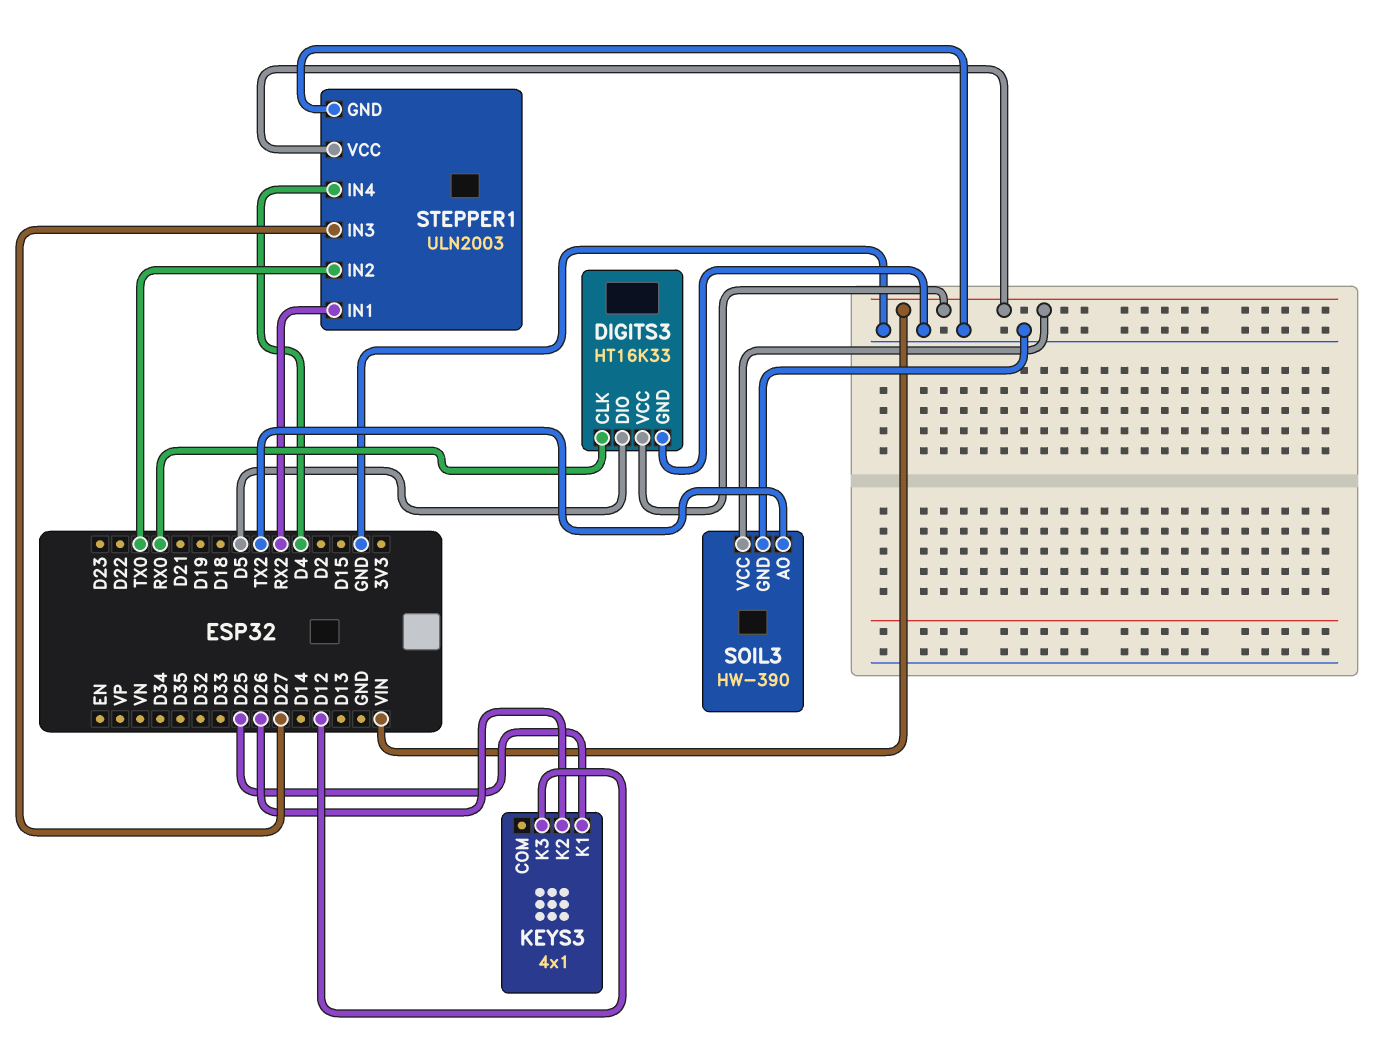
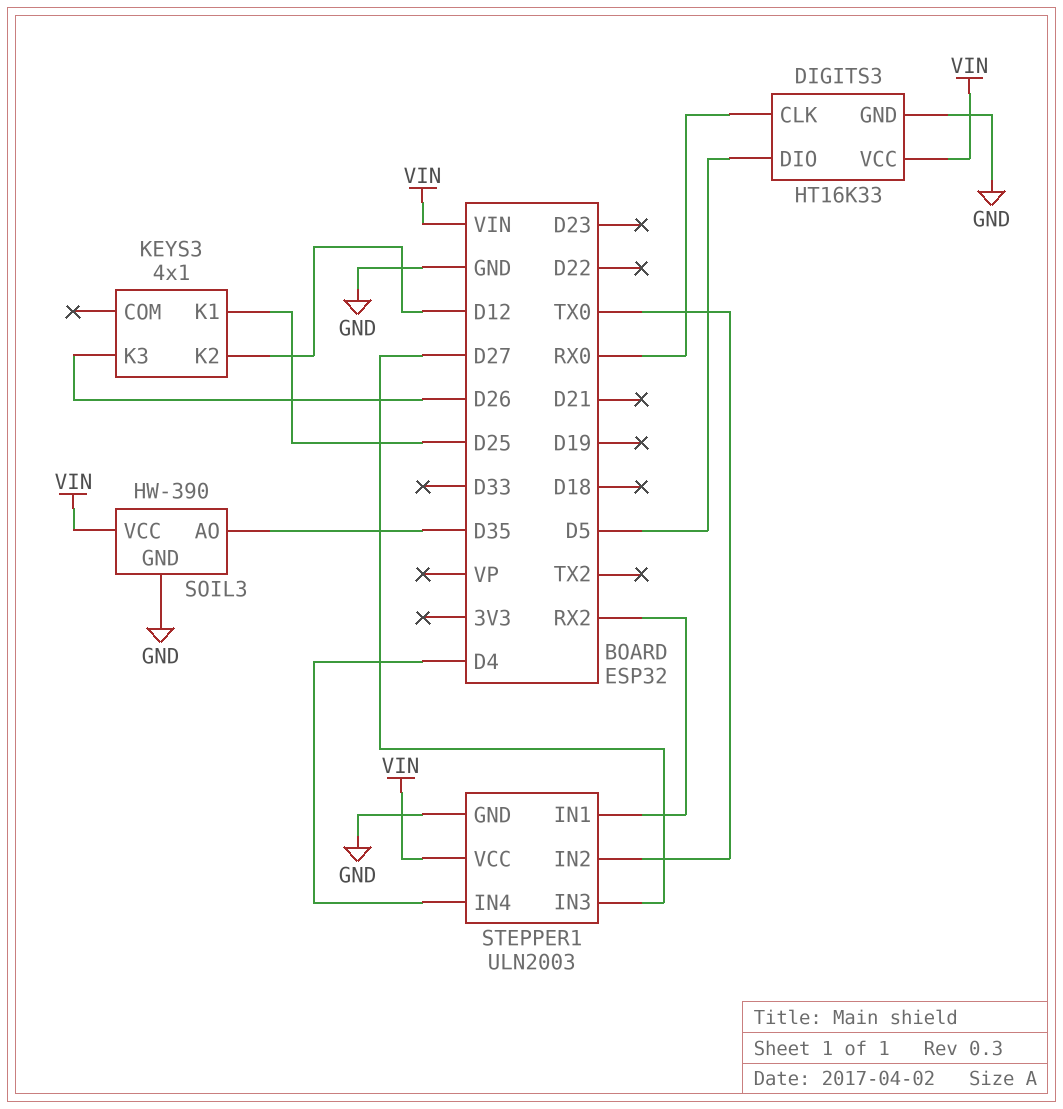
KEYS3 pin K2: D26 -> D12
KEYS3 pin K3: D12 -> D26
SOIL3 pin AO: TX2 -> D35

